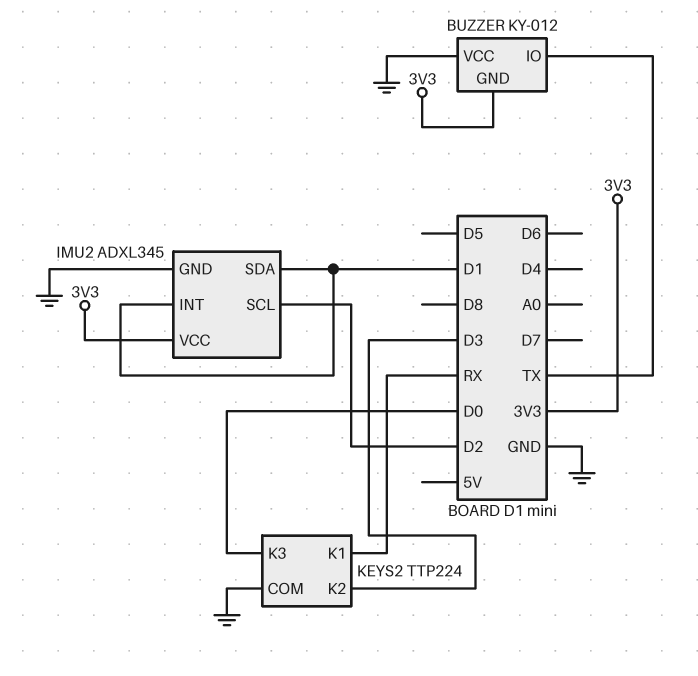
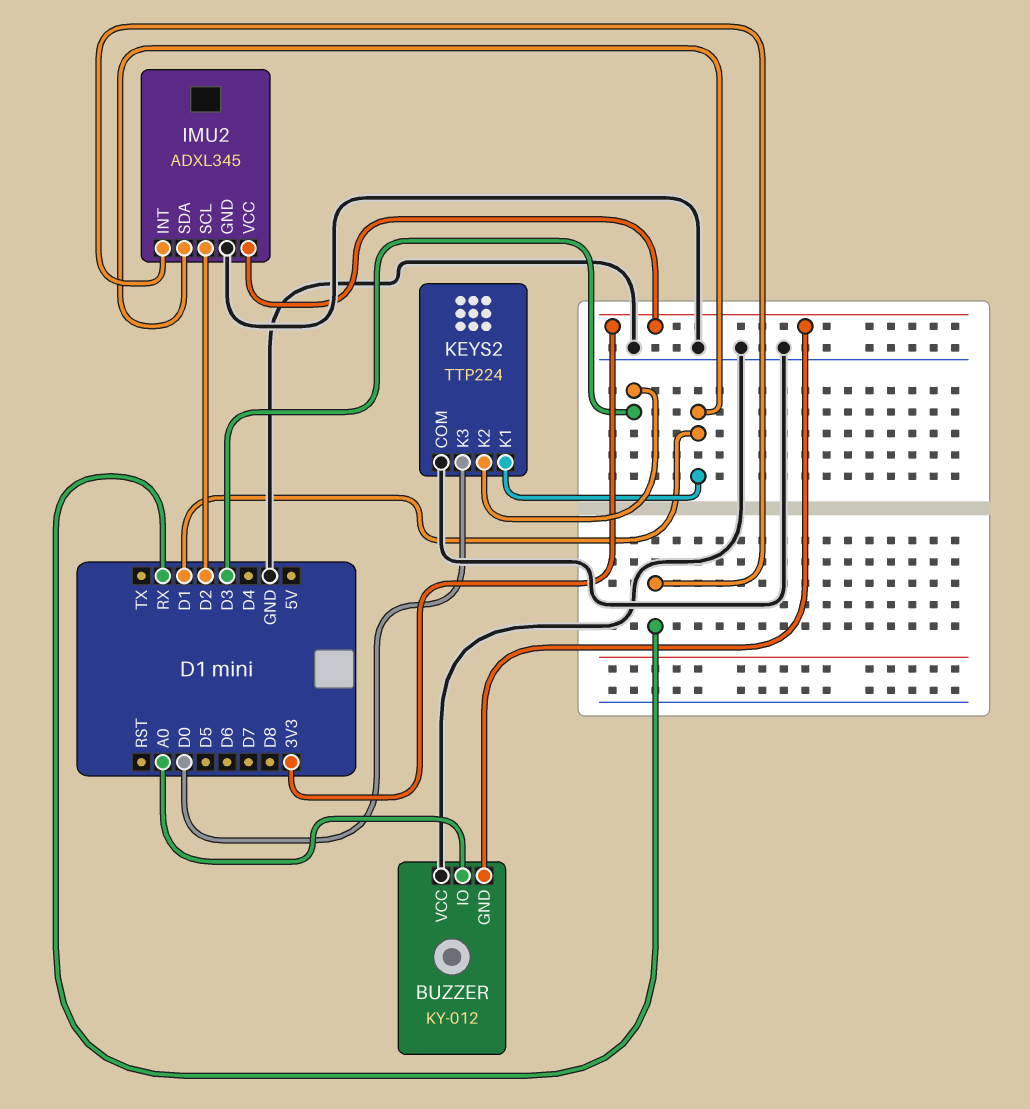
BUZZER pin IO: TX -> A0
IMU2 pin INT: D1 -> RX
KEYS2 pin K1: RX -> D1

